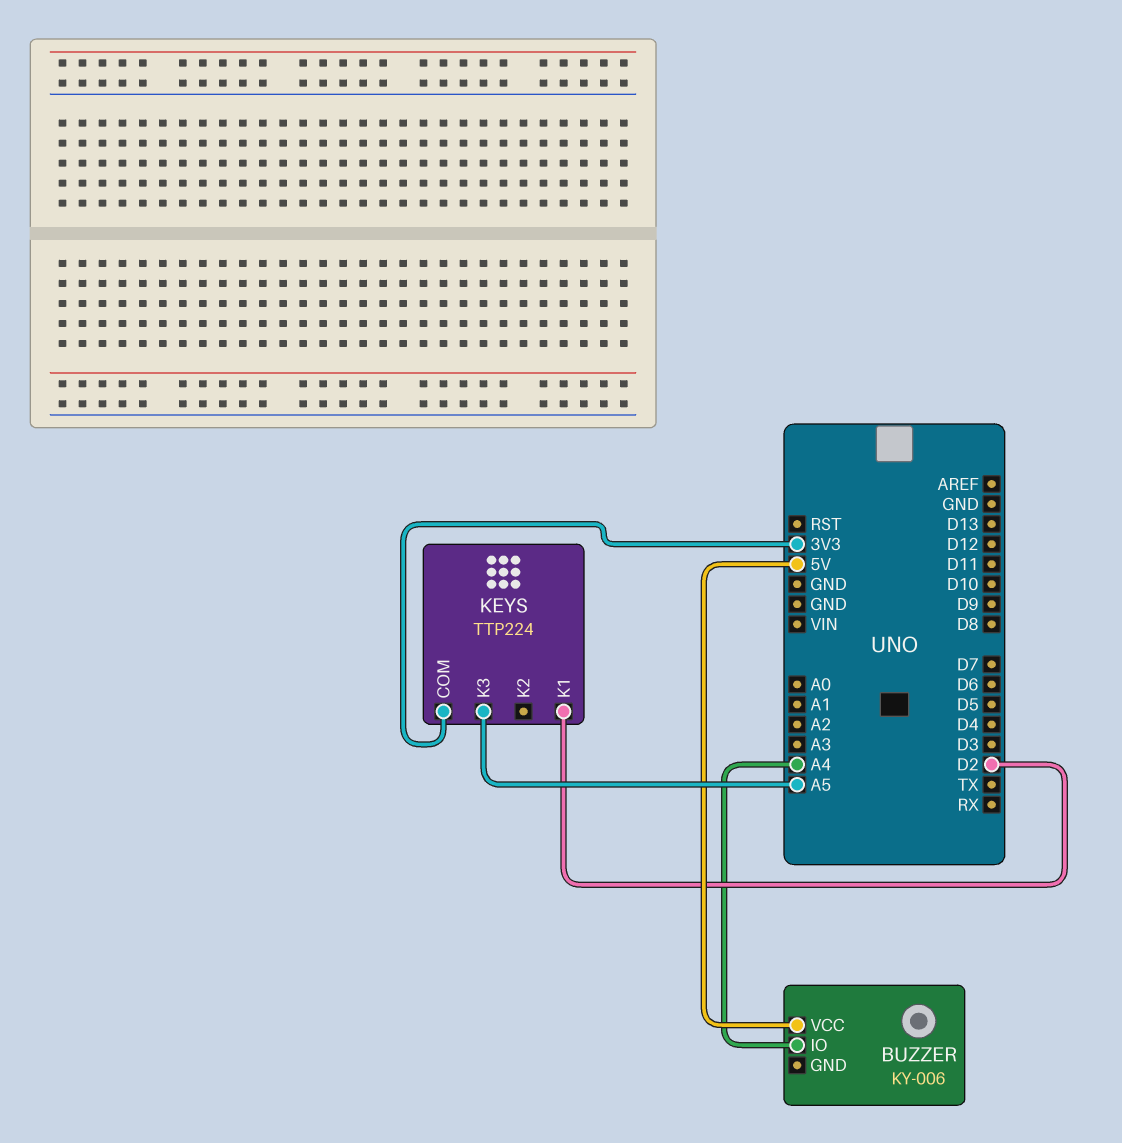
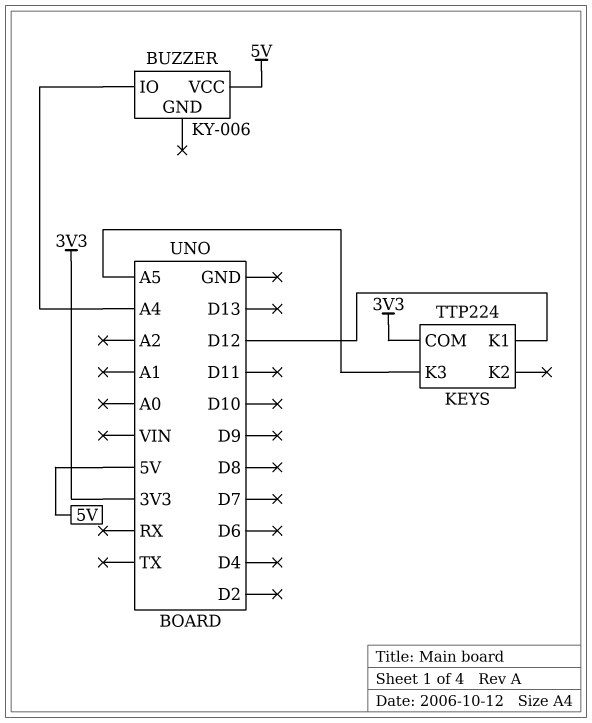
KEYS pin K1: D2 -> D12

